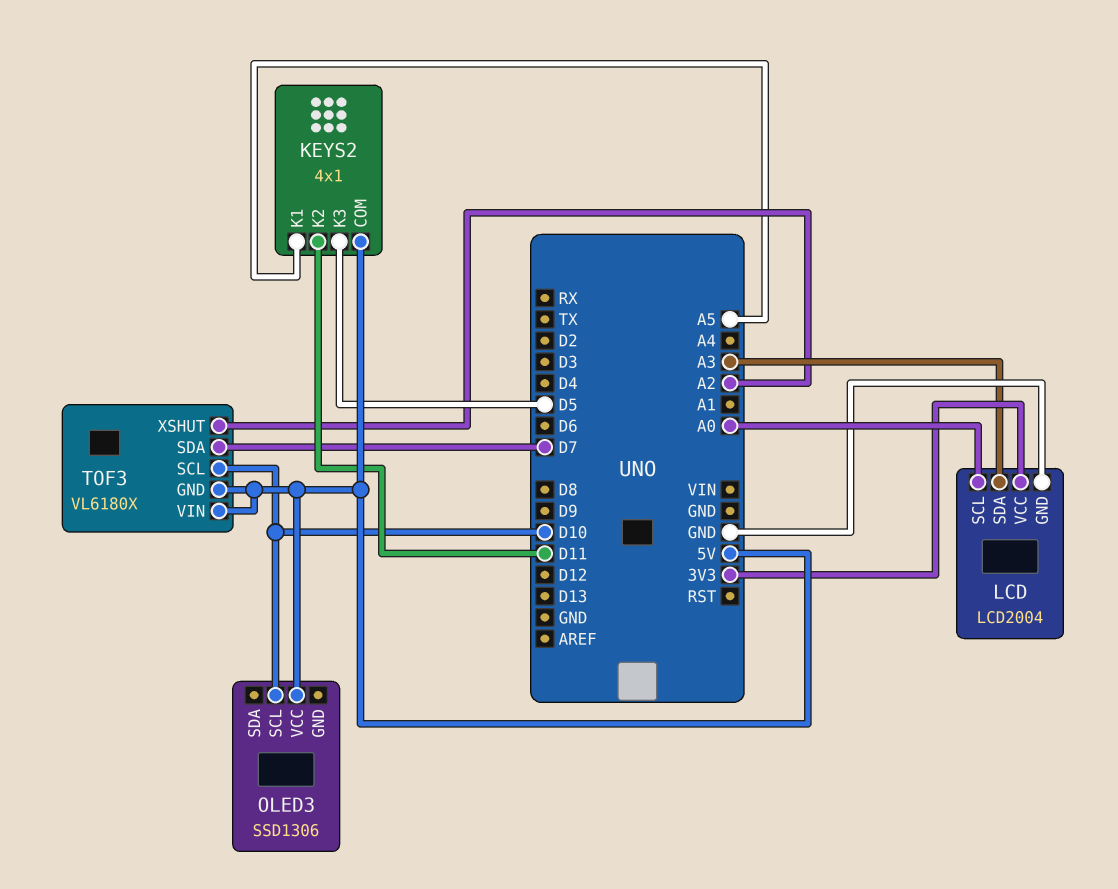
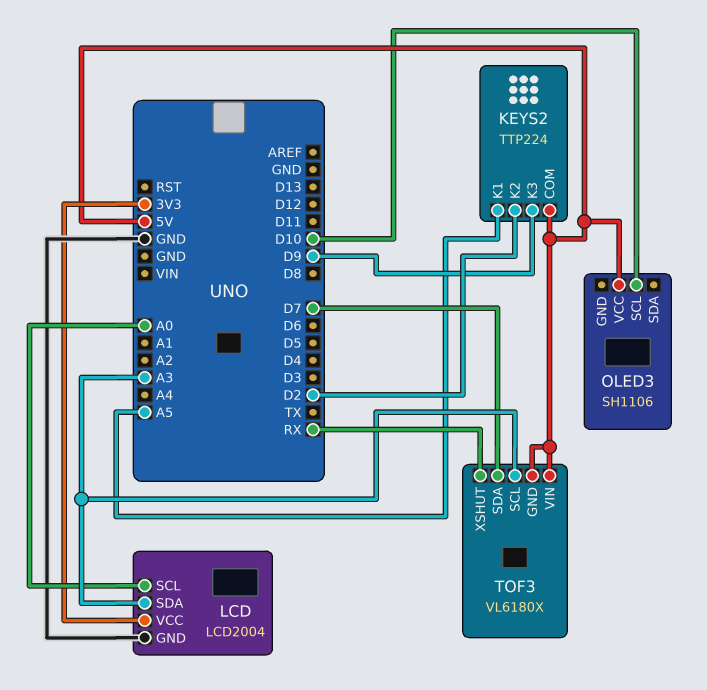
KEYS2: 4x1 -> TTP224
KEYS2 pin K2: D11 -> D2
KEYS2 pin K3: D5 -> D9
OLED3: SSD1306 -> SH1106
TOF3 pin SCL: D10 -> A3
TOF3 pin XSHUT: A2 -> RX

